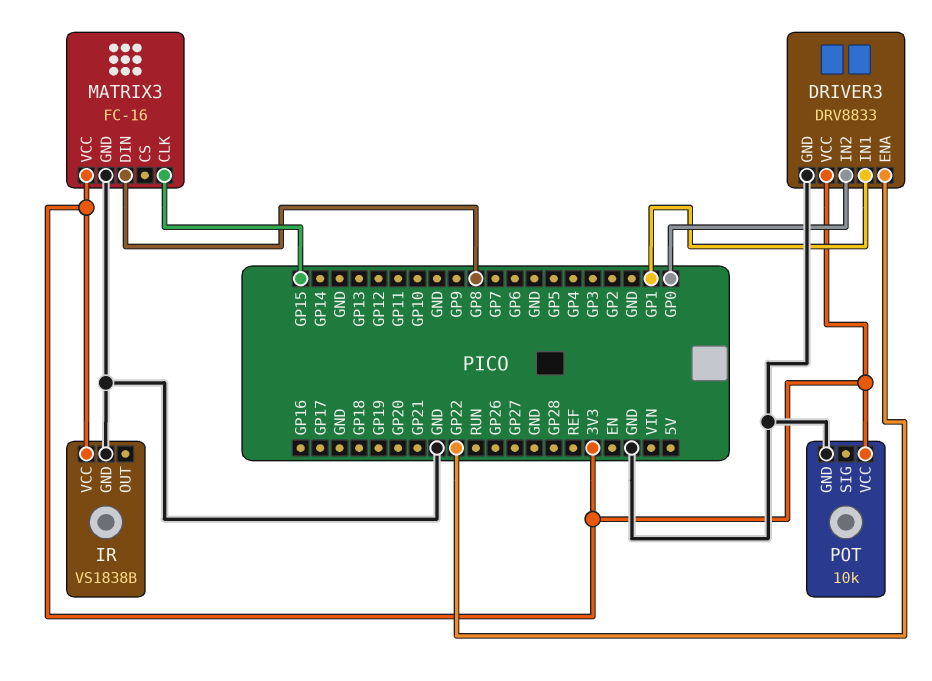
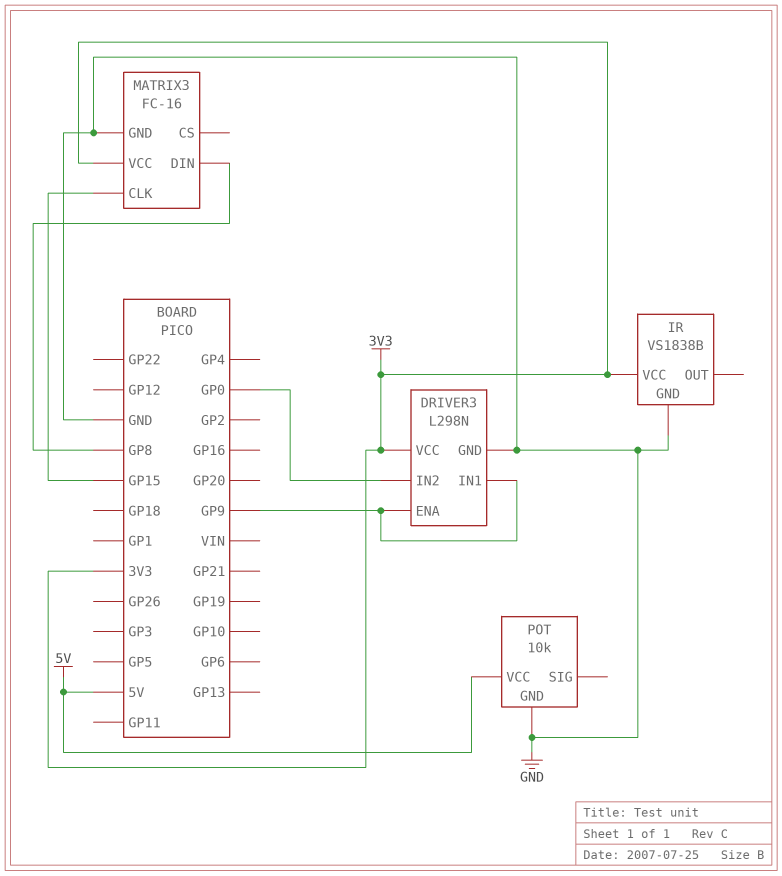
DRIVER3: DRV8833 -> L298N
DRIVER3 pin ENA: GP22 -> GP9
DRIVER3 pin IN1: GP1 -> GP9
POT pin VCC: 3V3 -> 5V

